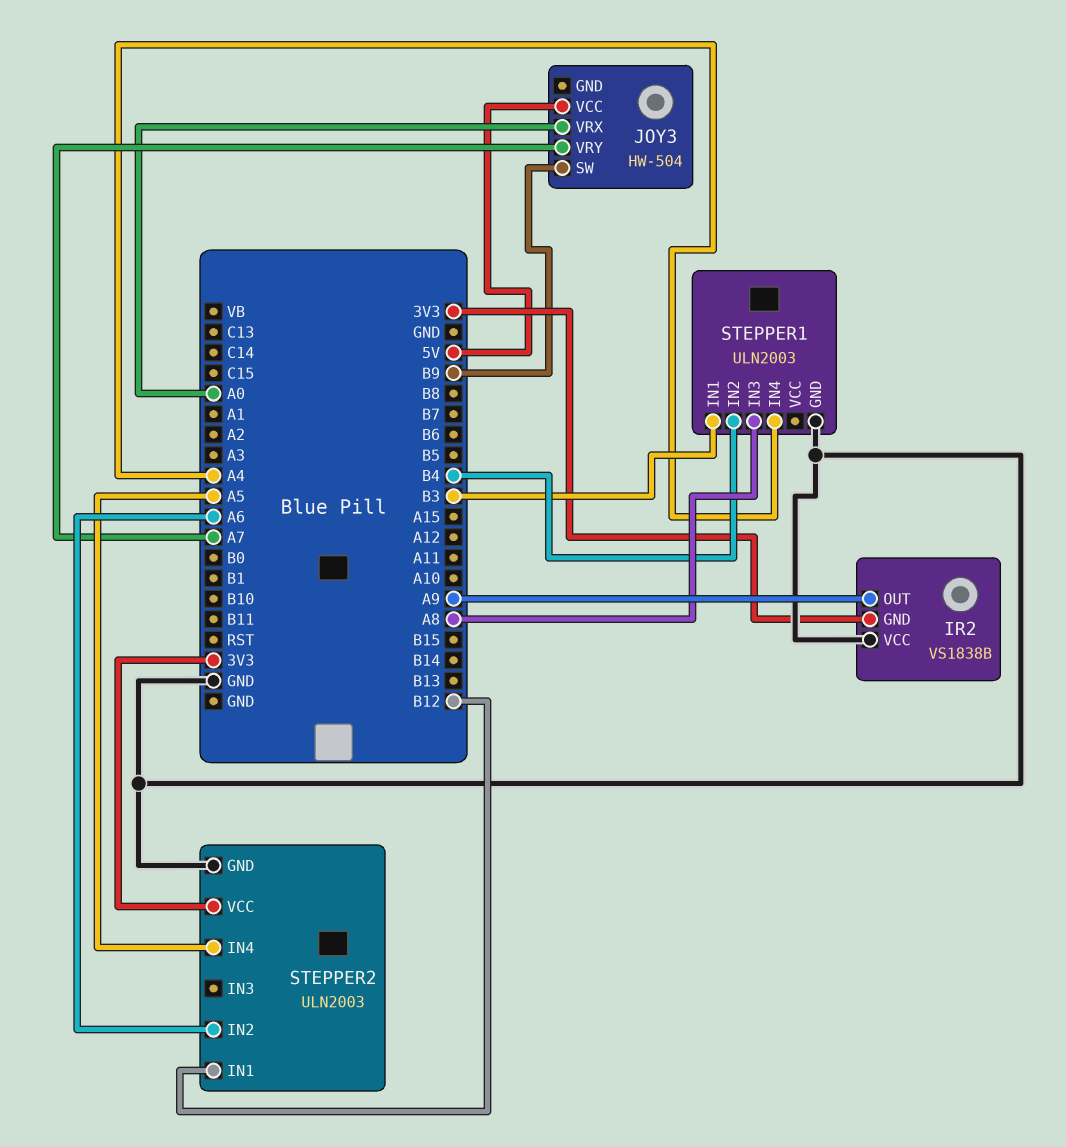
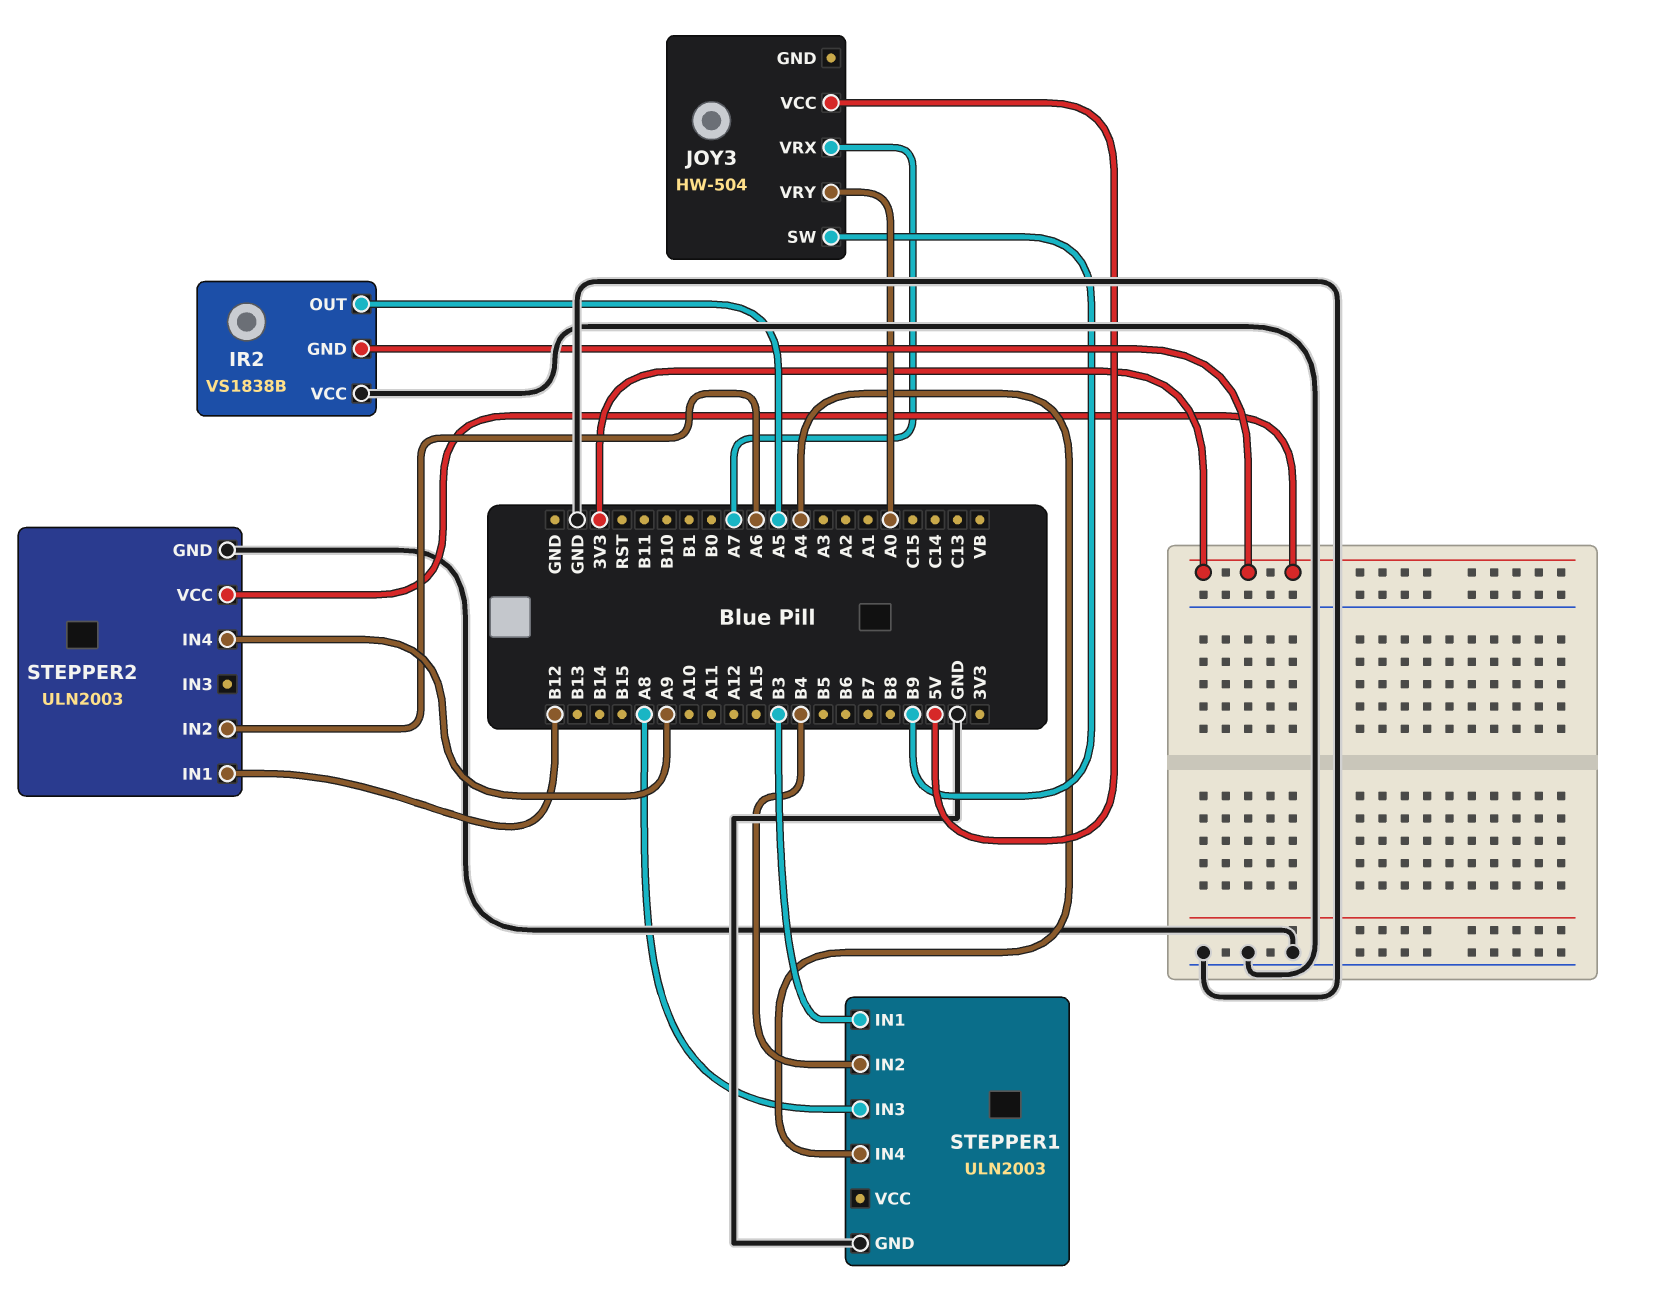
IR2 pin OUT: A9 -> A5
JOY3 pin VRX: A0 -> A7
JOY3 pin VRY: A7 -> A0
STEPPER2 pin IN4: A5 -> A9

